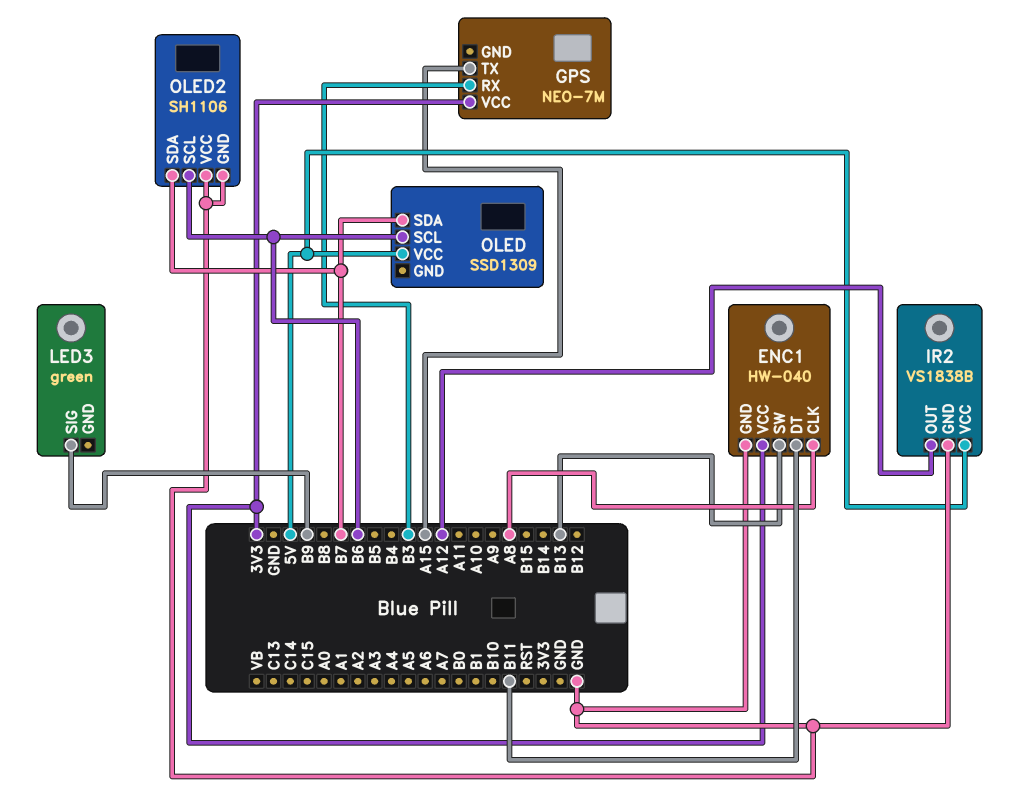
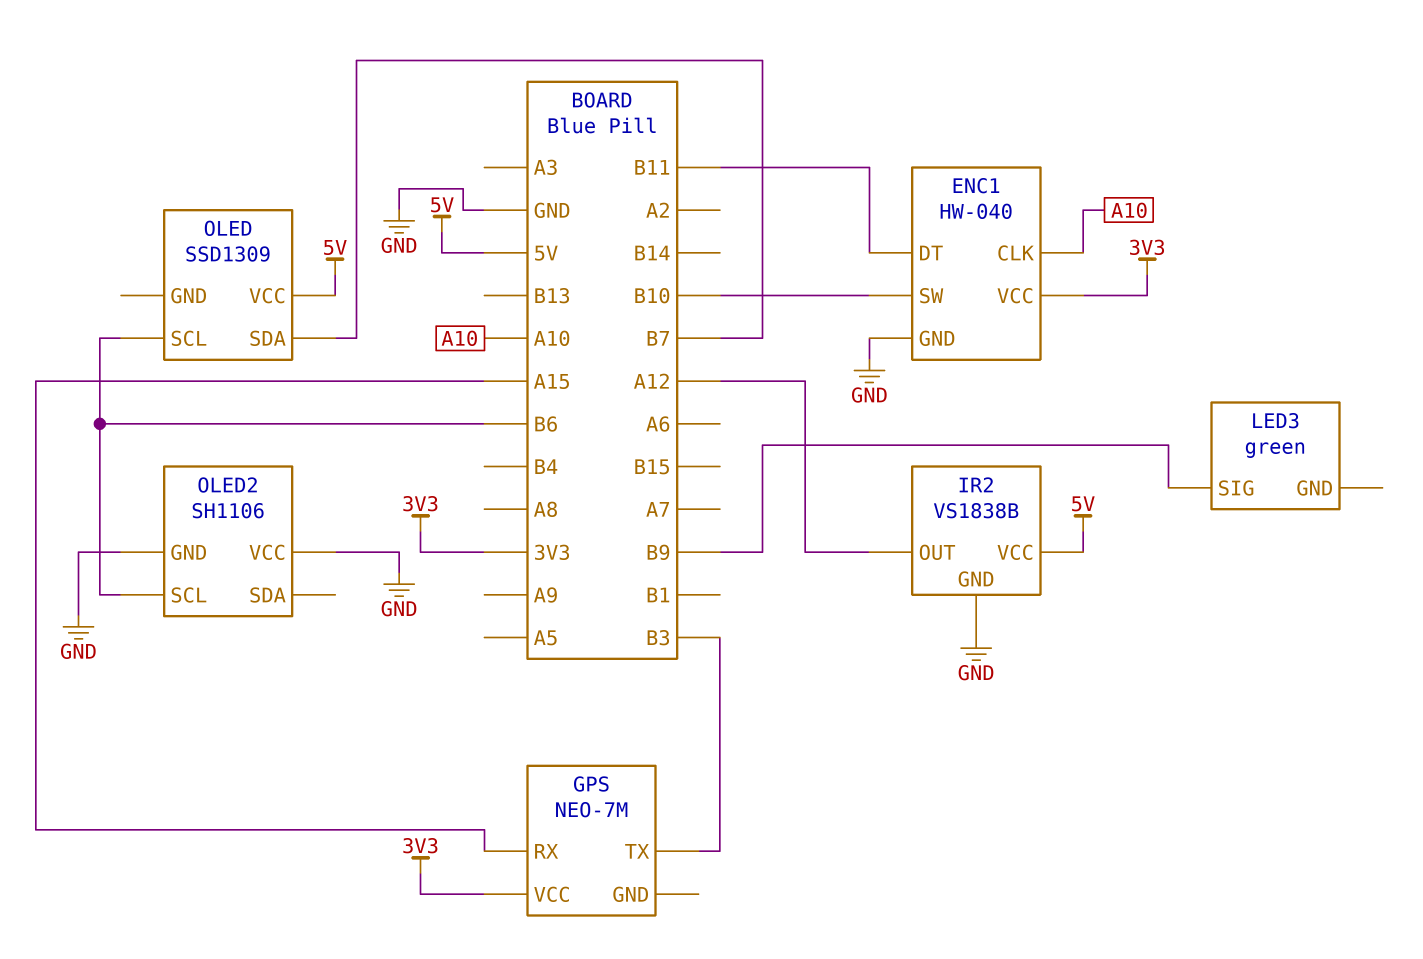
ENC1 pin CLK: A8 -> A10
ENC1 pin SW: B13 -> B10
GPS pin RX: B3 -> A15
GPS pin TX: A15 -> B3
OLED2 pin SDA: B7 -> none

